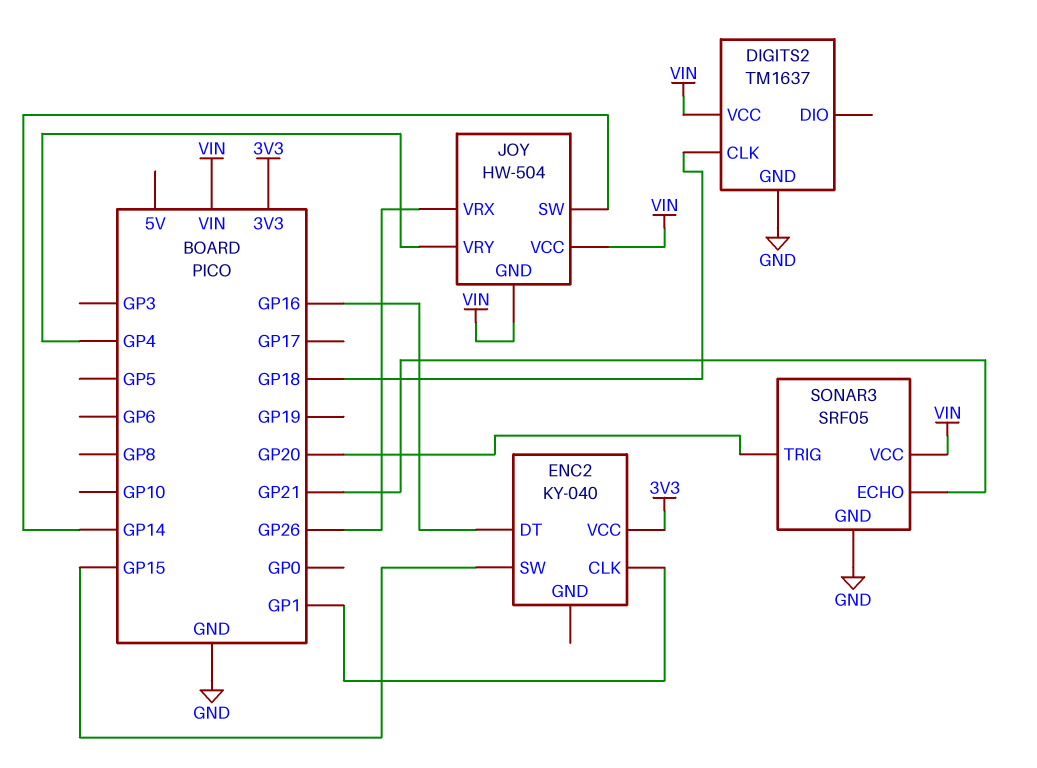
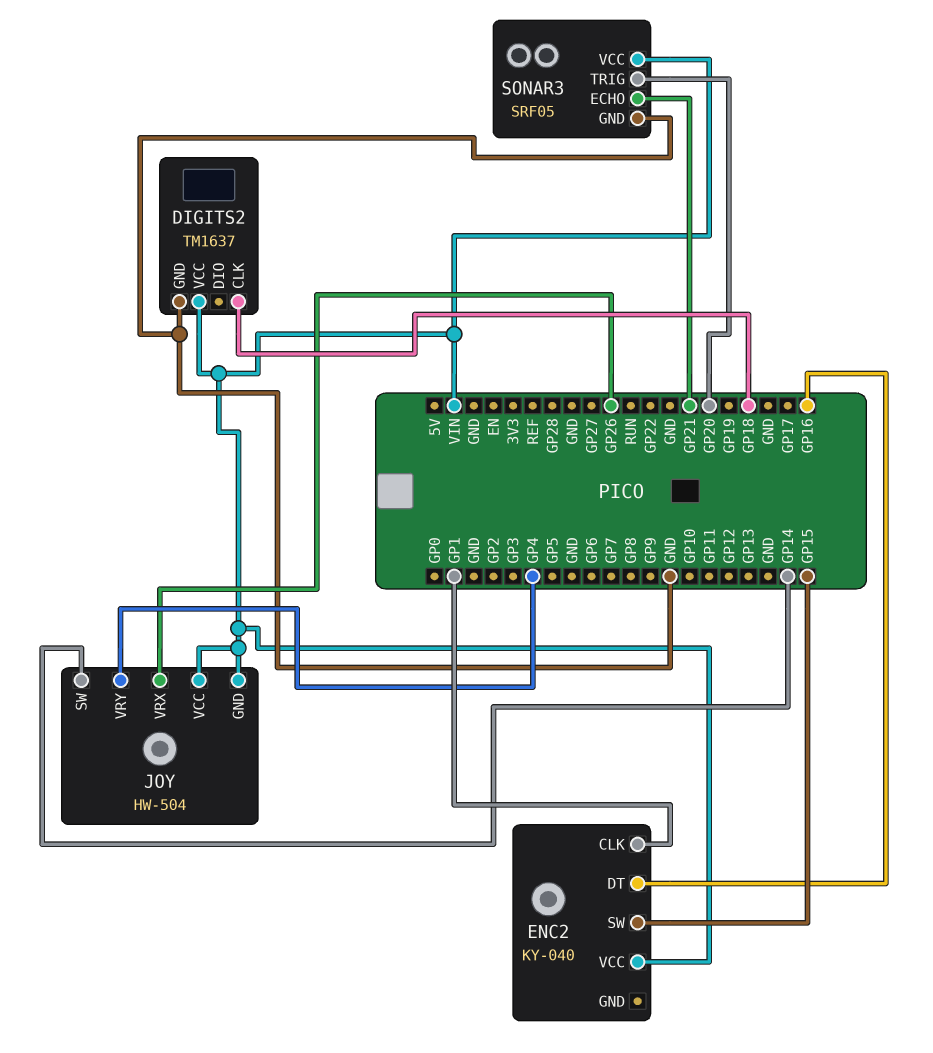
ENC2 pin VCC: 3V3 -> VIN

